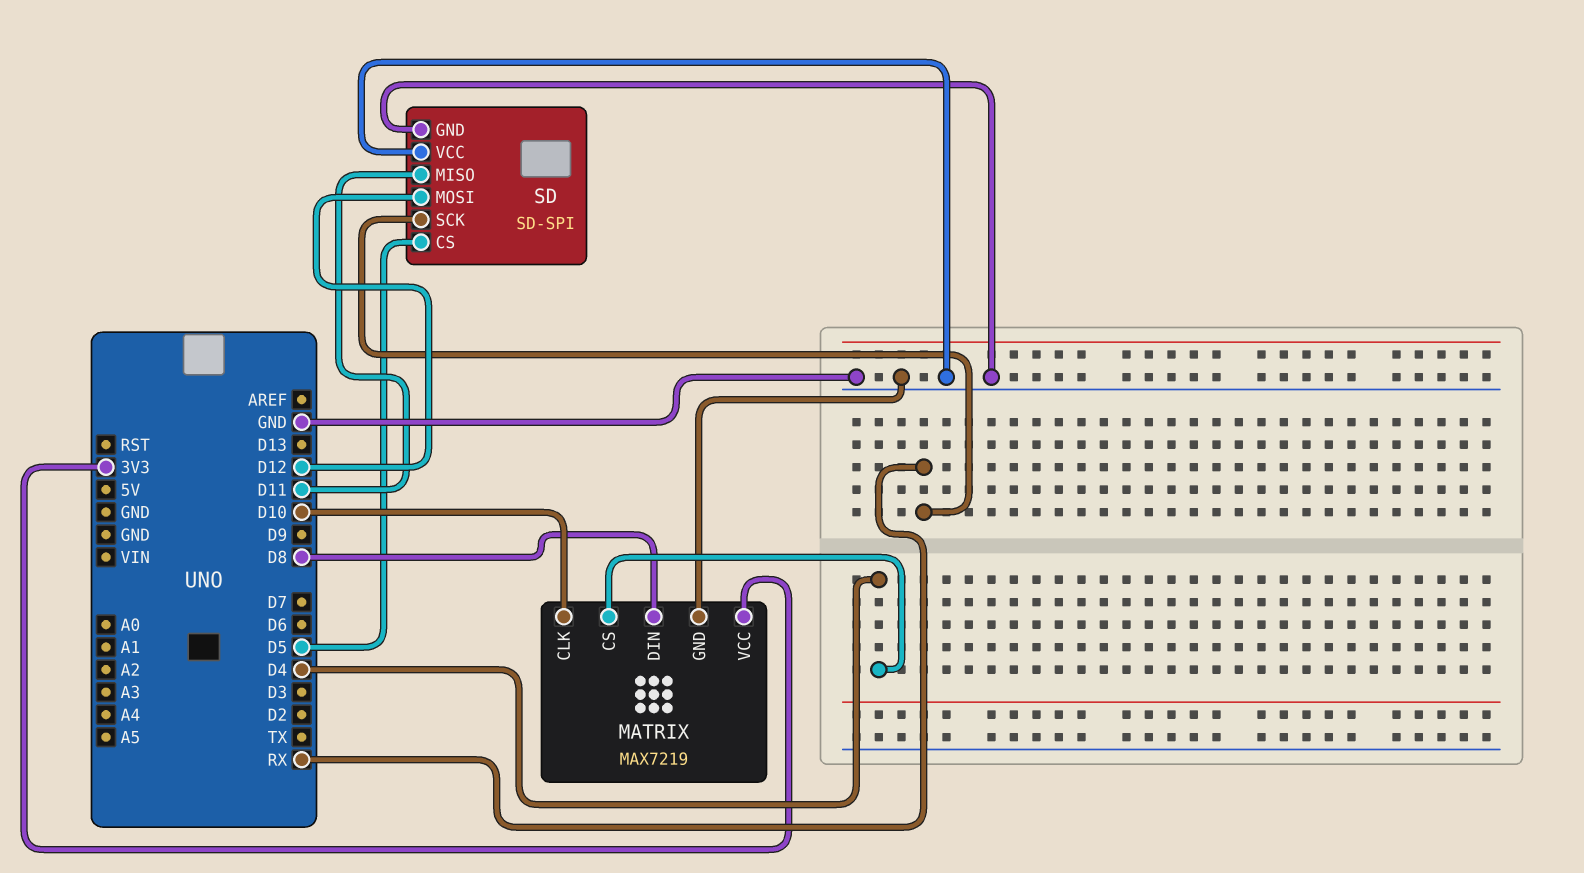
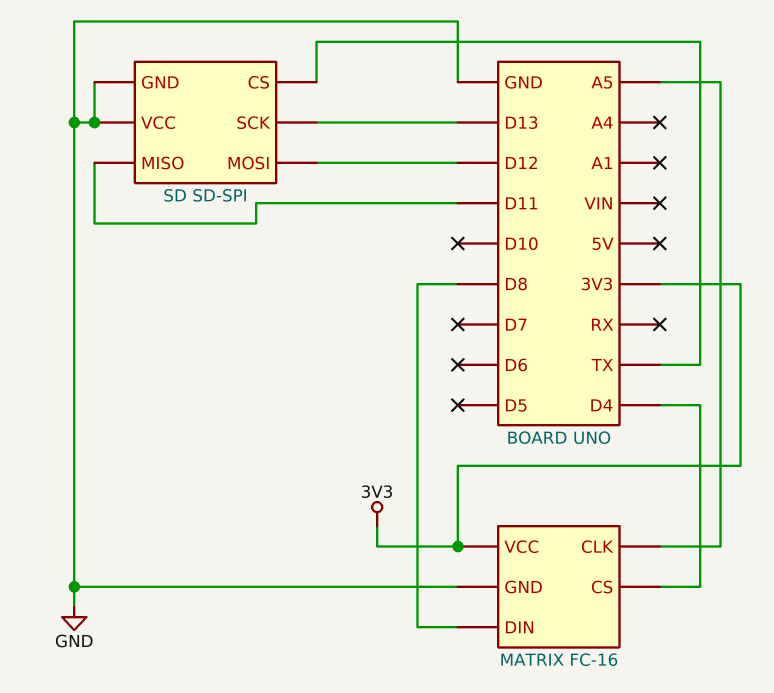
MATRIX: MAX7219 -> FC-16
MATRIX pin CLK: D10 -> A5
SD pin CS: D5 -> TX
SD pin SCK: RX -> D13

